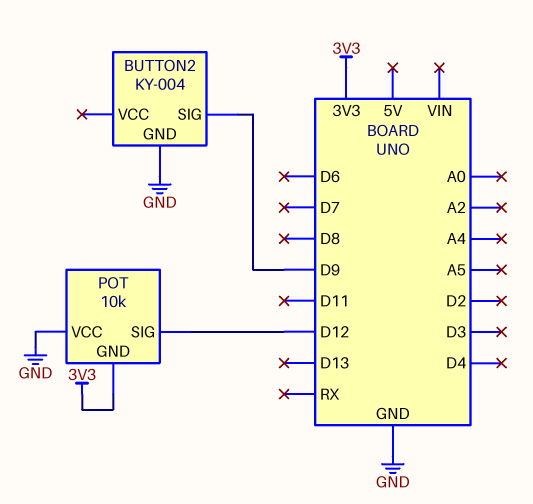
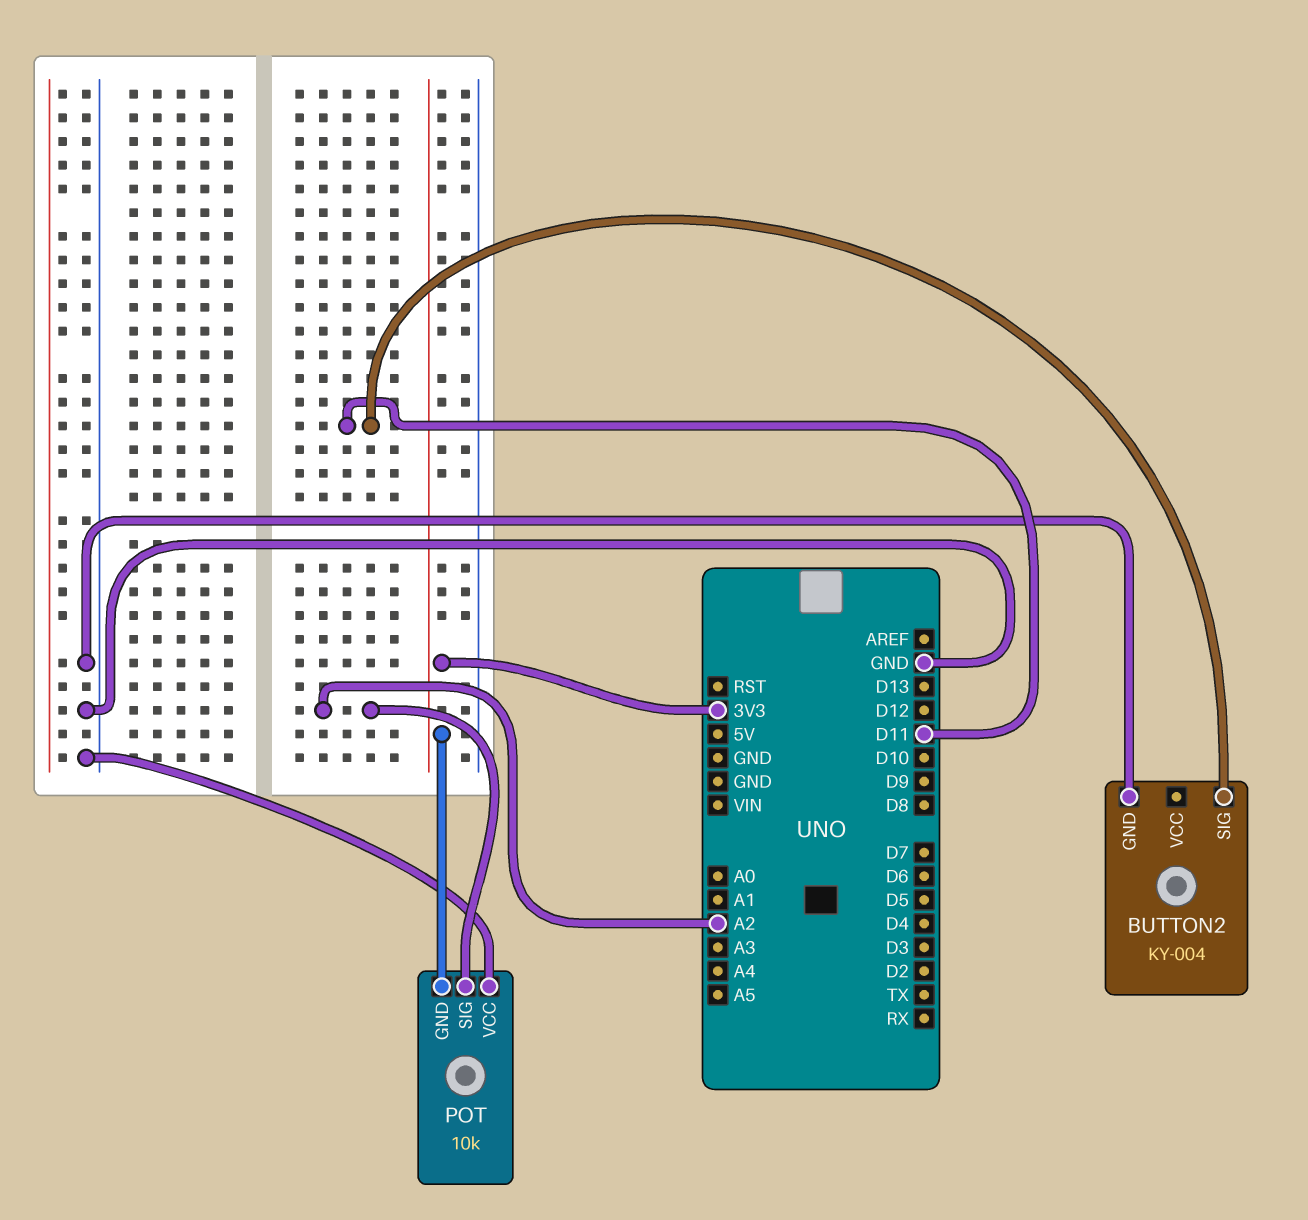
BUTTON2 pin SIG: D9 -> D11
POT pin SIG: D12 -> A2

